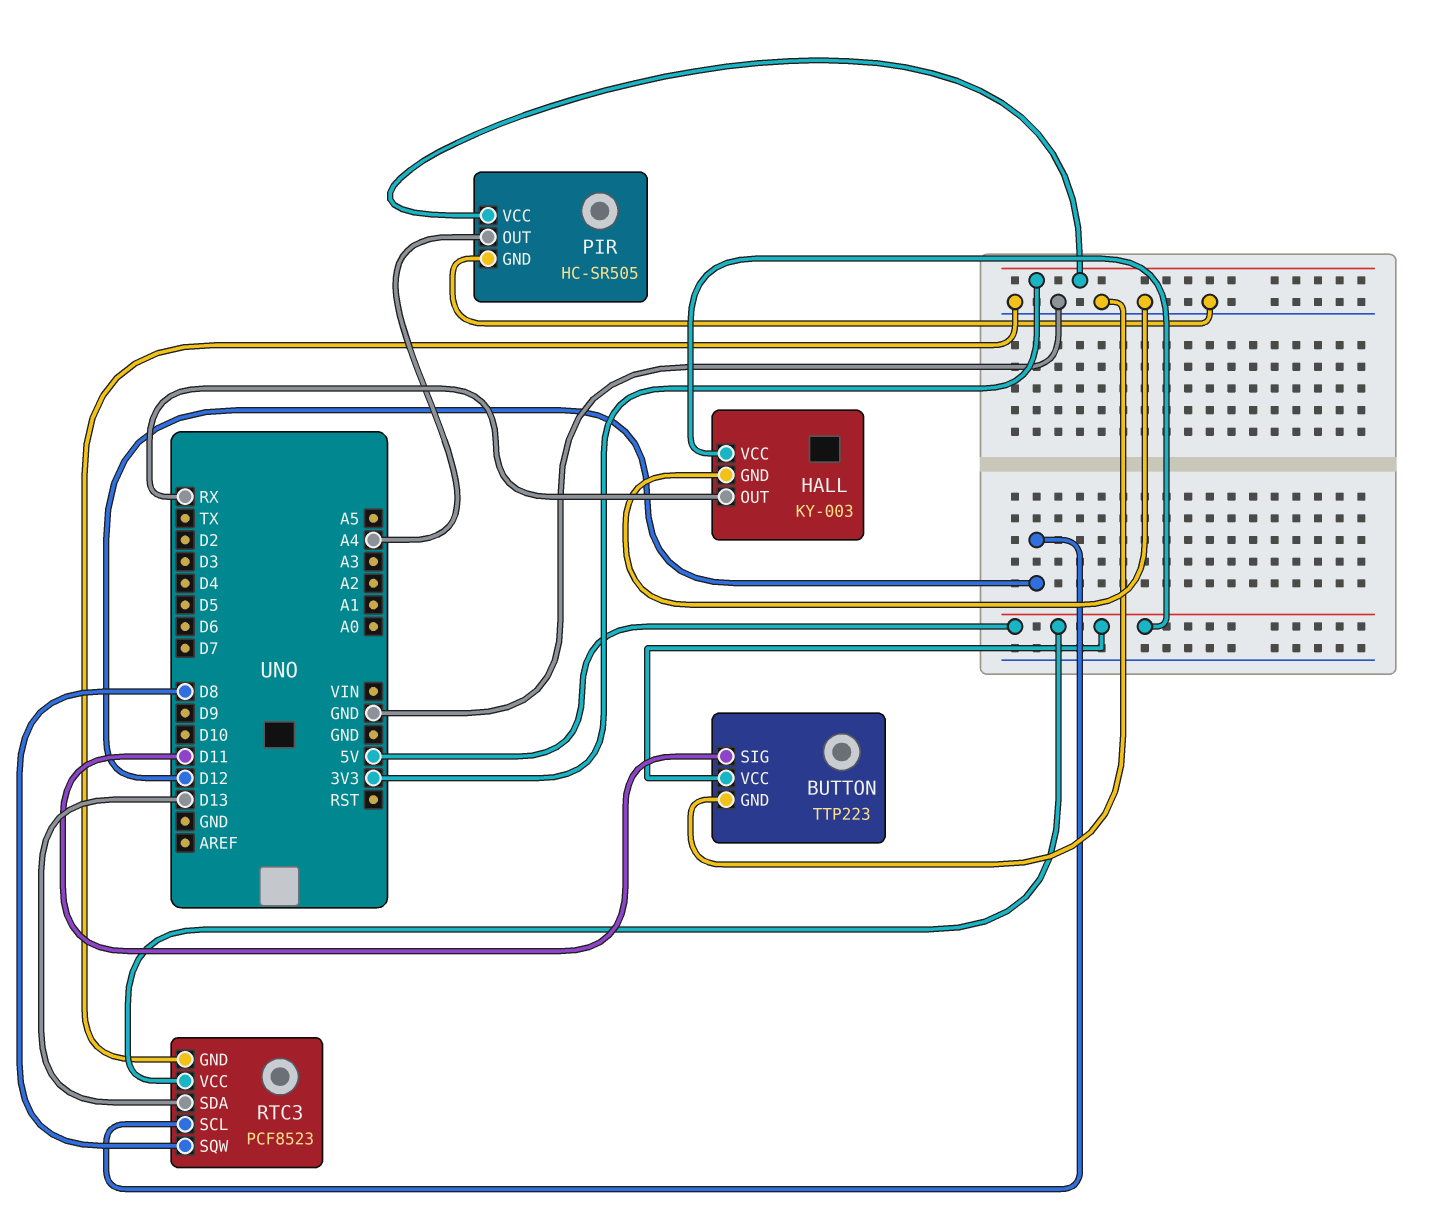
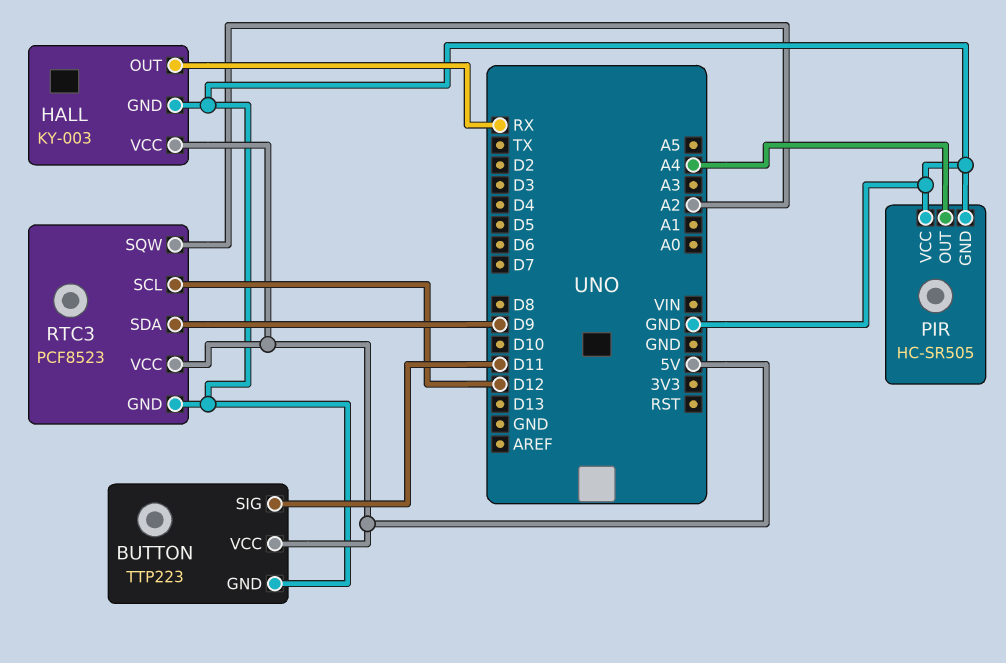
PIR pin VCC: 3V3 -> GND
RTC3 pin SDA: D13 -> D9
RTC3 pin SQW: D8 -> A2

